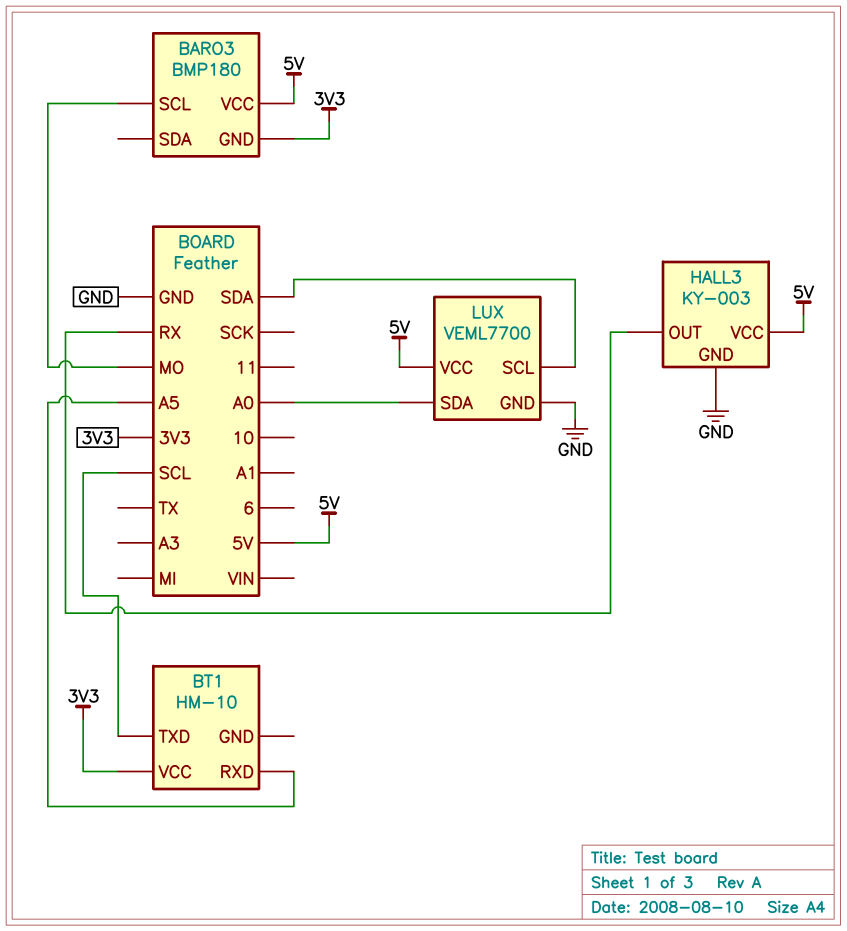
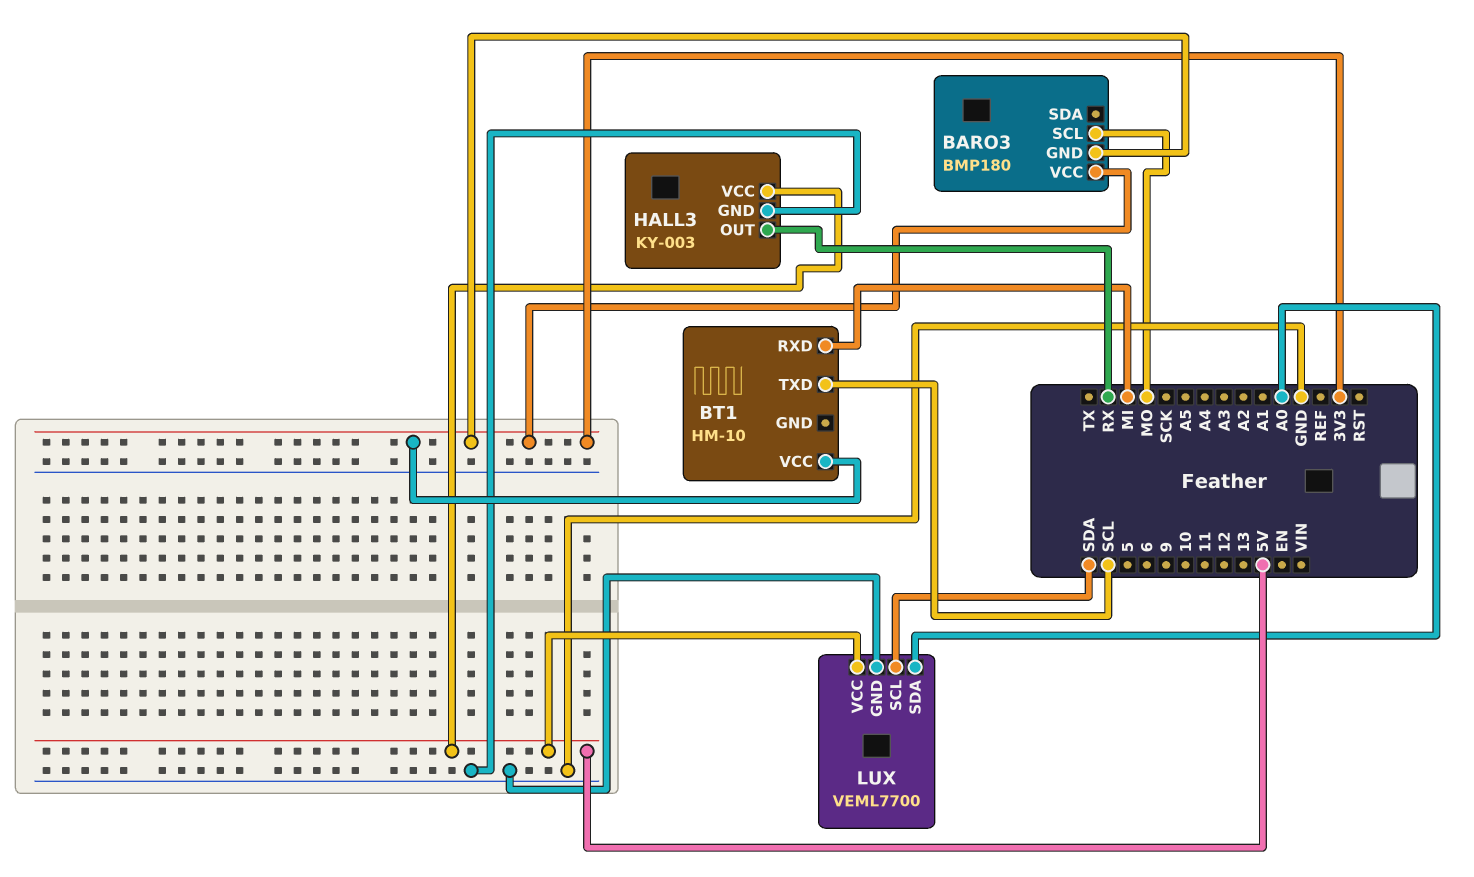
BARO3 pin VCC: 5V -> 3V3
BT1 pin RXD: A5 -> MI

